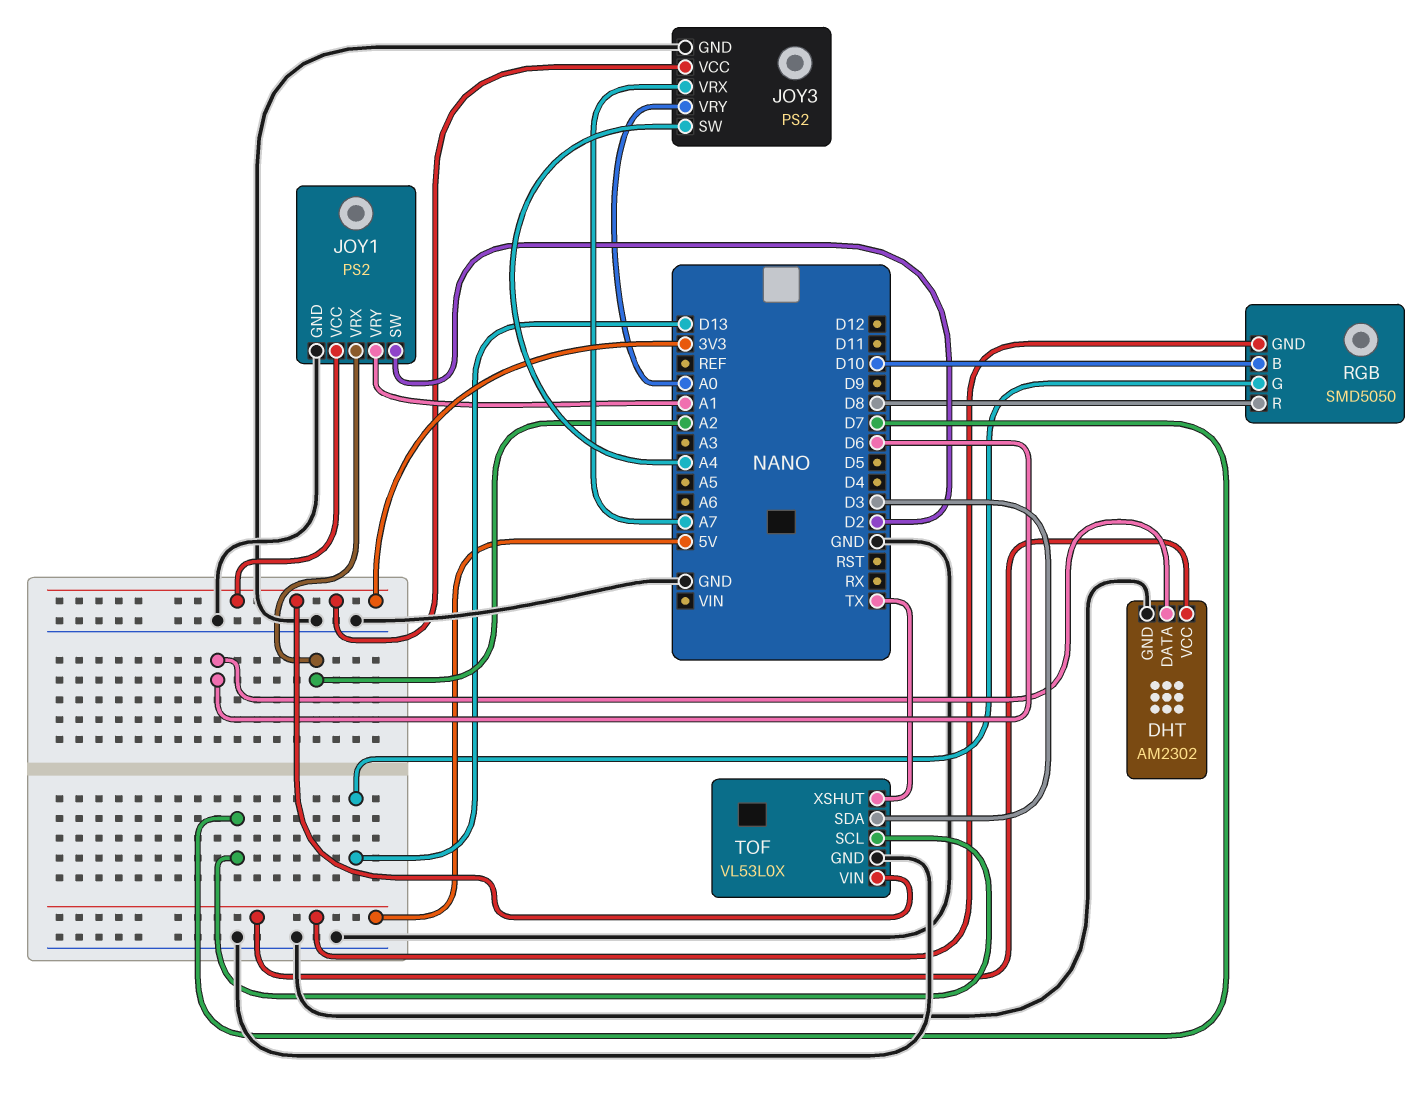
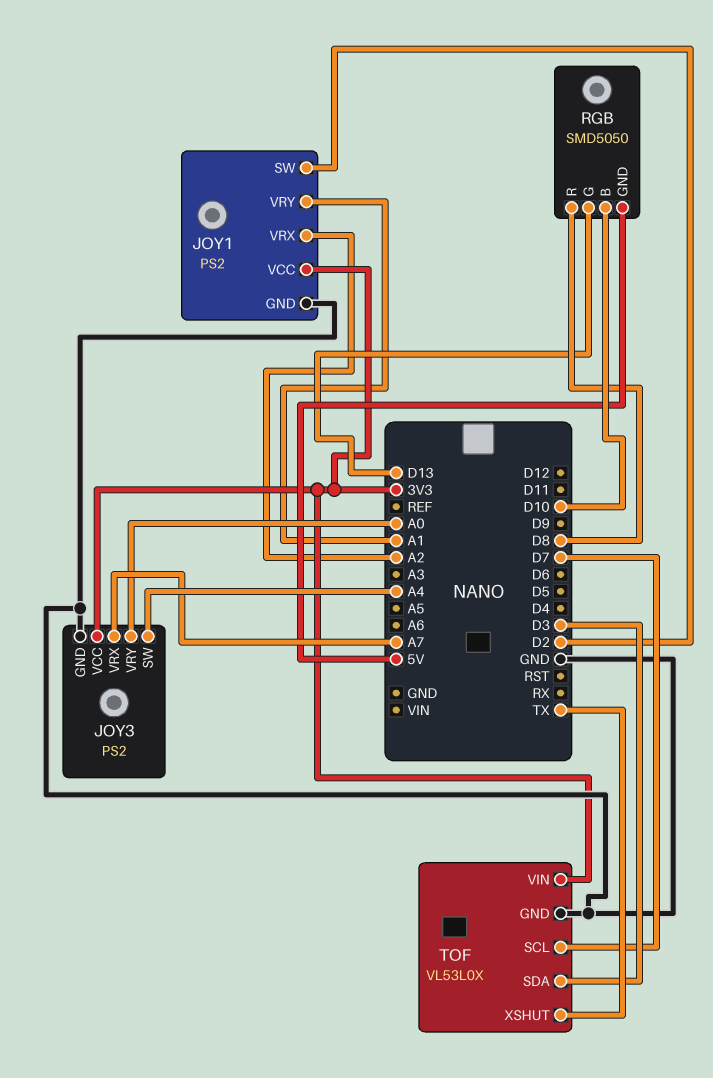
DHT: AM2302 -> none
DHT pin DATA: D6 -> none
DHT pin GND: GND -> none
DHT pin VCC: 5V -> none

